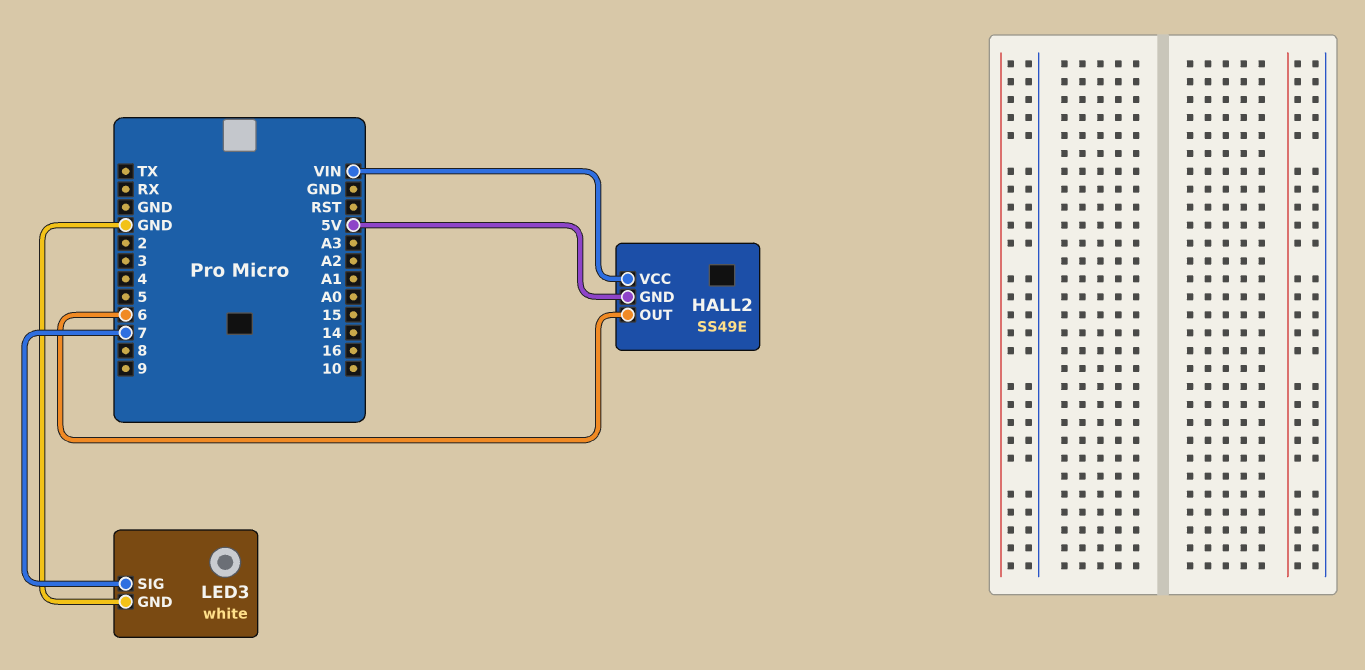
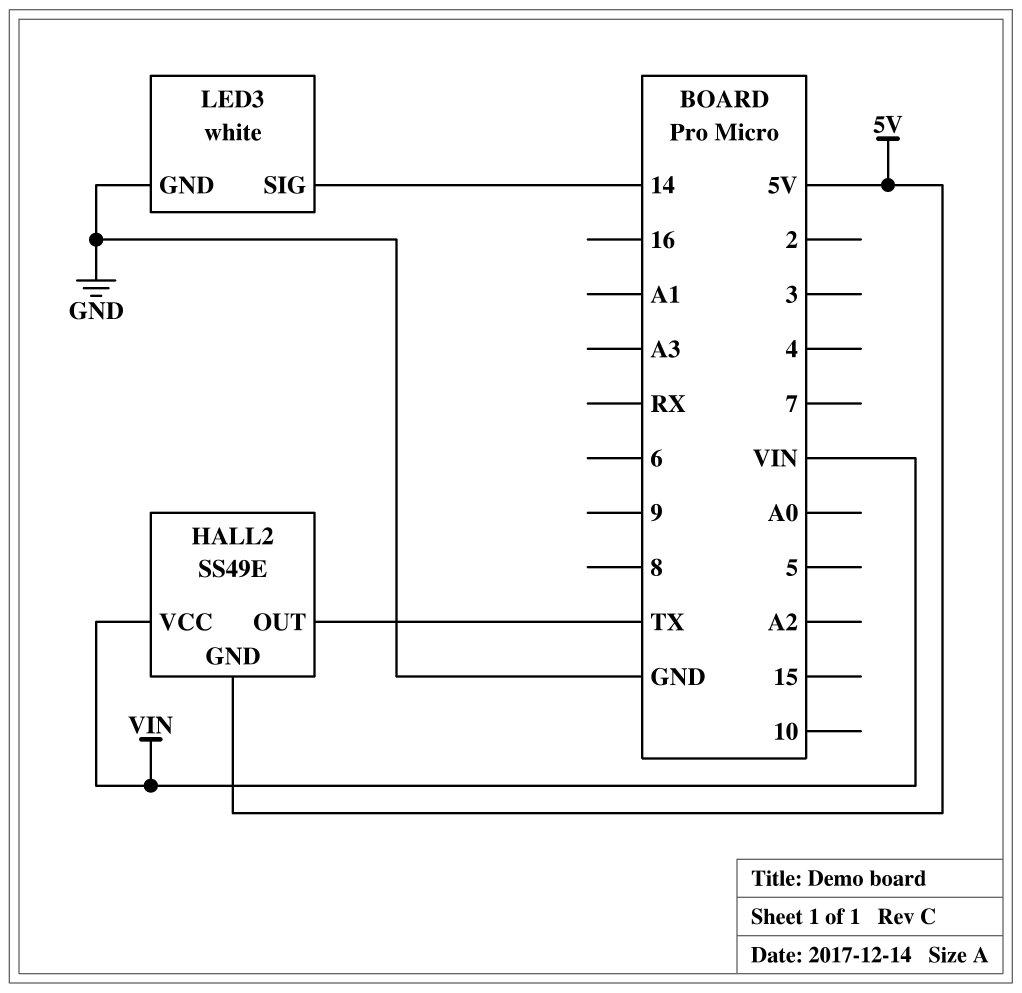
HALL2 pin OUT: 6 -> TX
LED3 pin SIG: 7 -> 14

